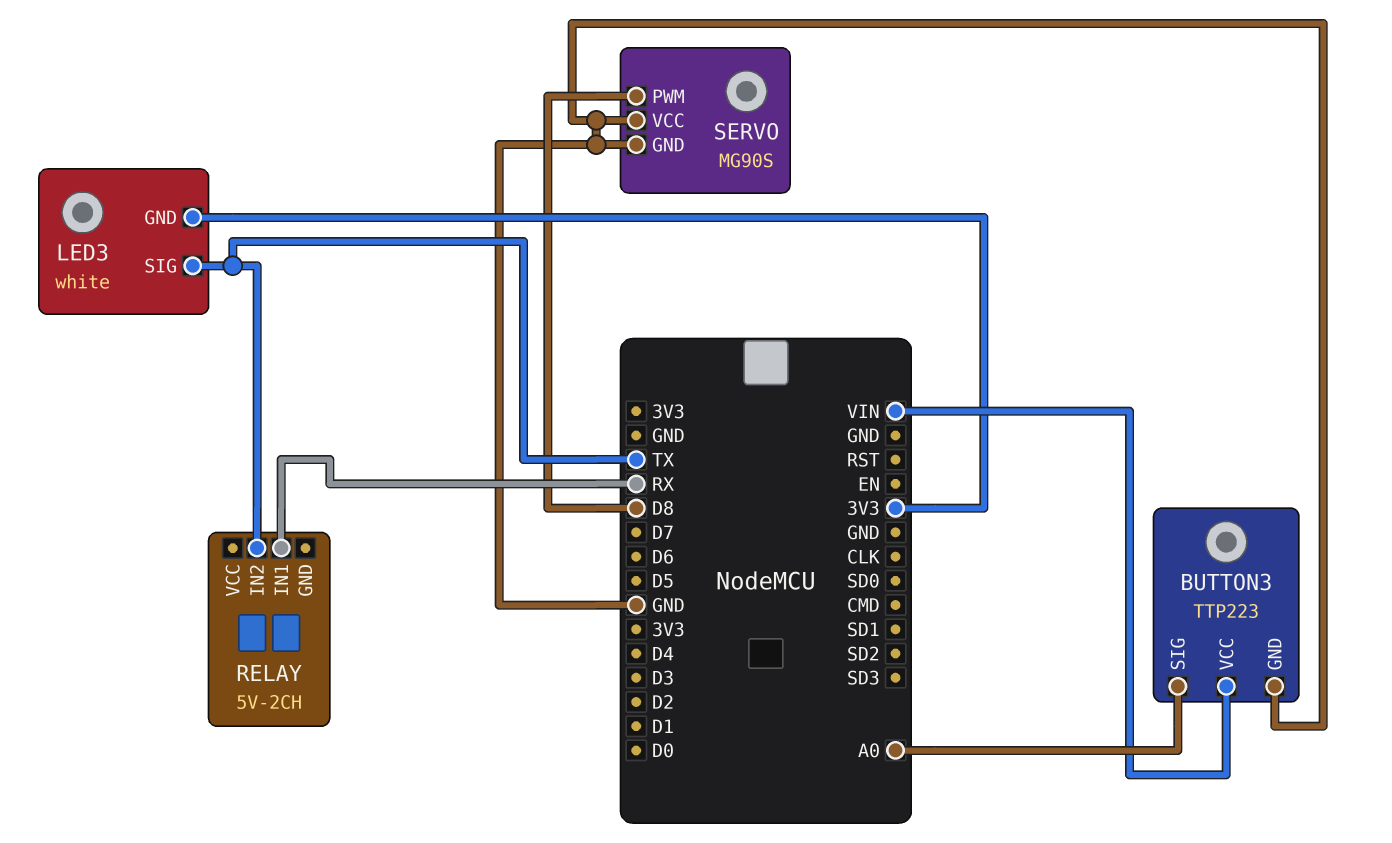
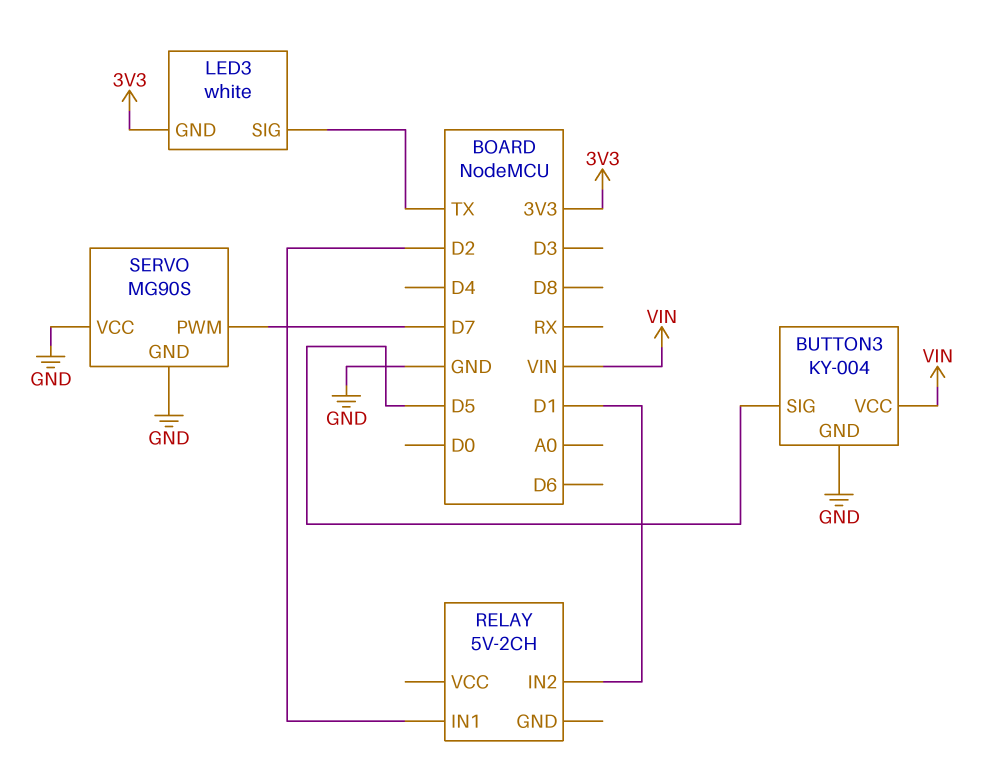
BUTTON3: TTP223 -> KY-004
BUTTON3 pin SIG: A0 -> D5
RELAY pin IN1: RX -> D2
RELAY pin IN2: TX -> D1
SERVO pin PWM: D8 -> D7

